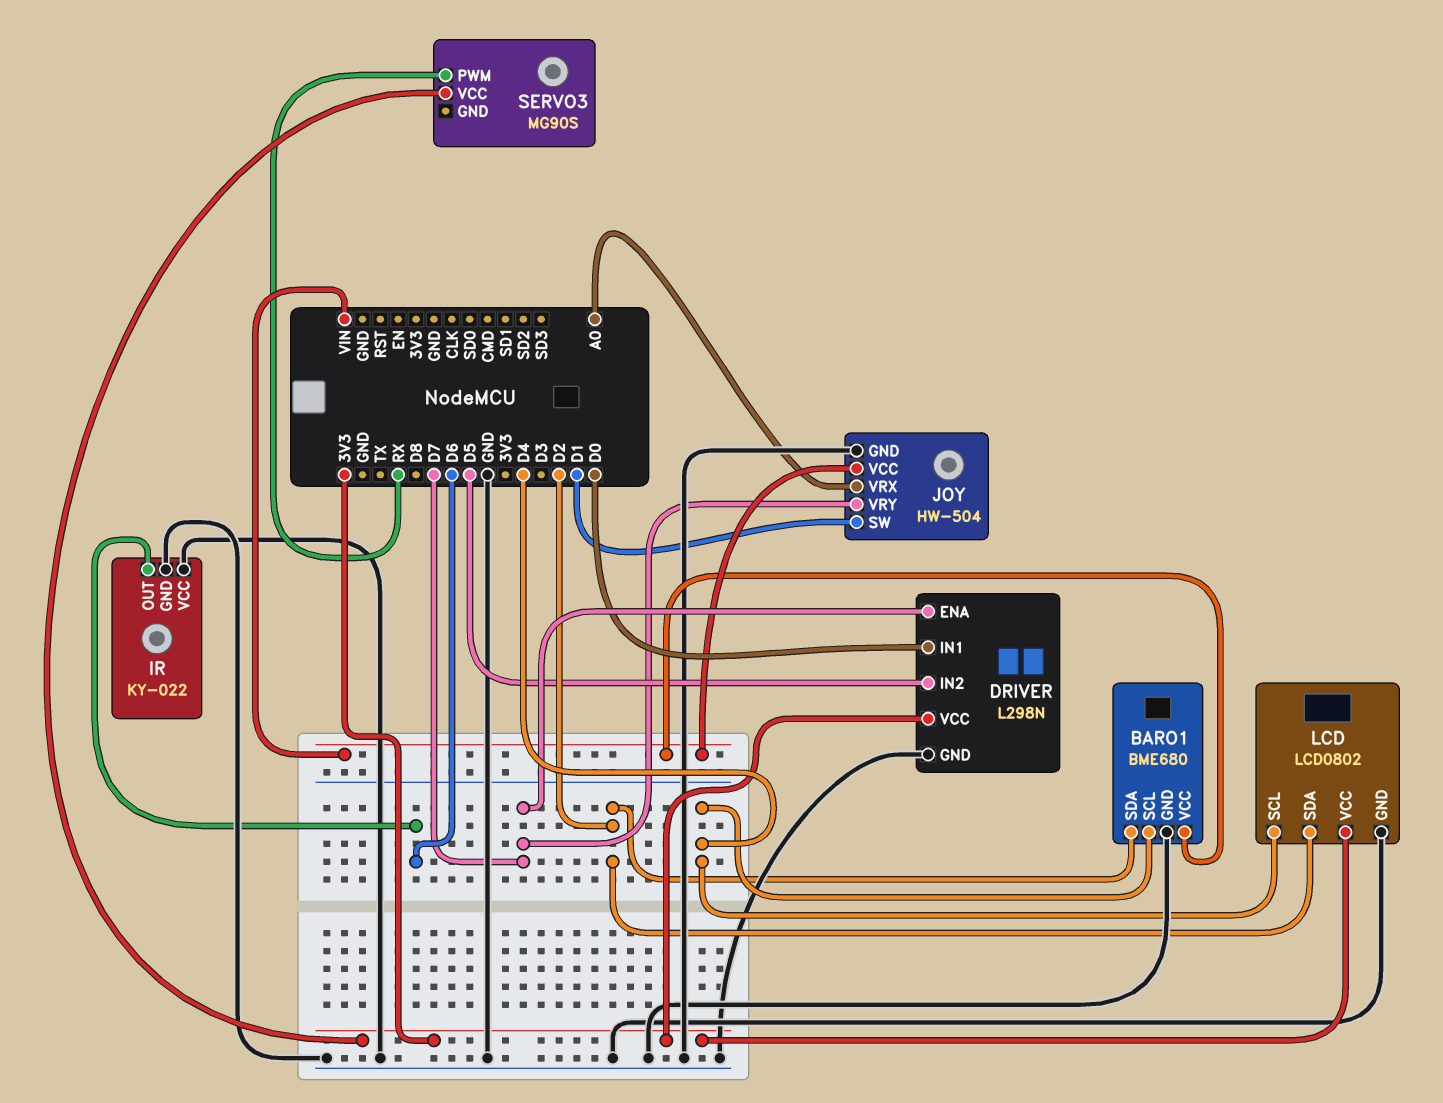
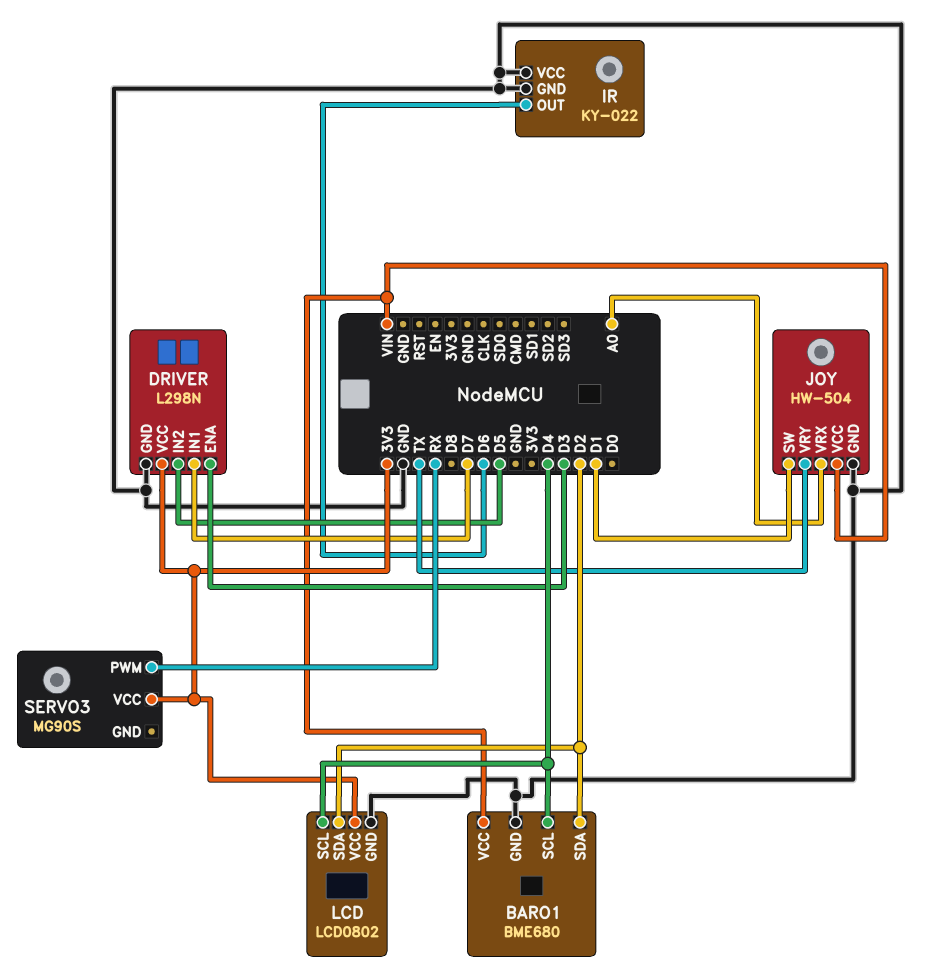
DRIVER pin ENA: D7 -> D3
DRIVER pin IN1: D0 -> D7
JOY pin VRY: D7 -> TX

